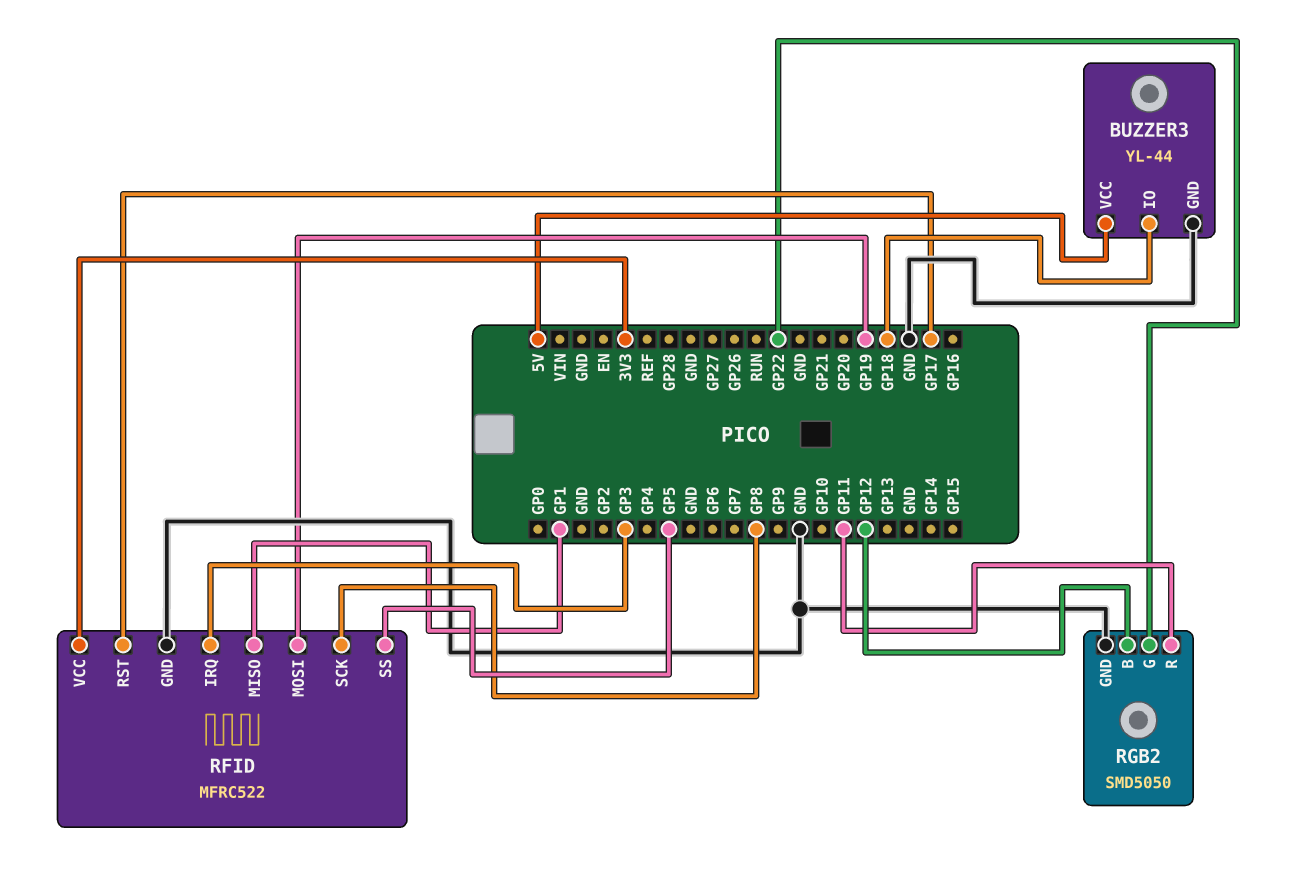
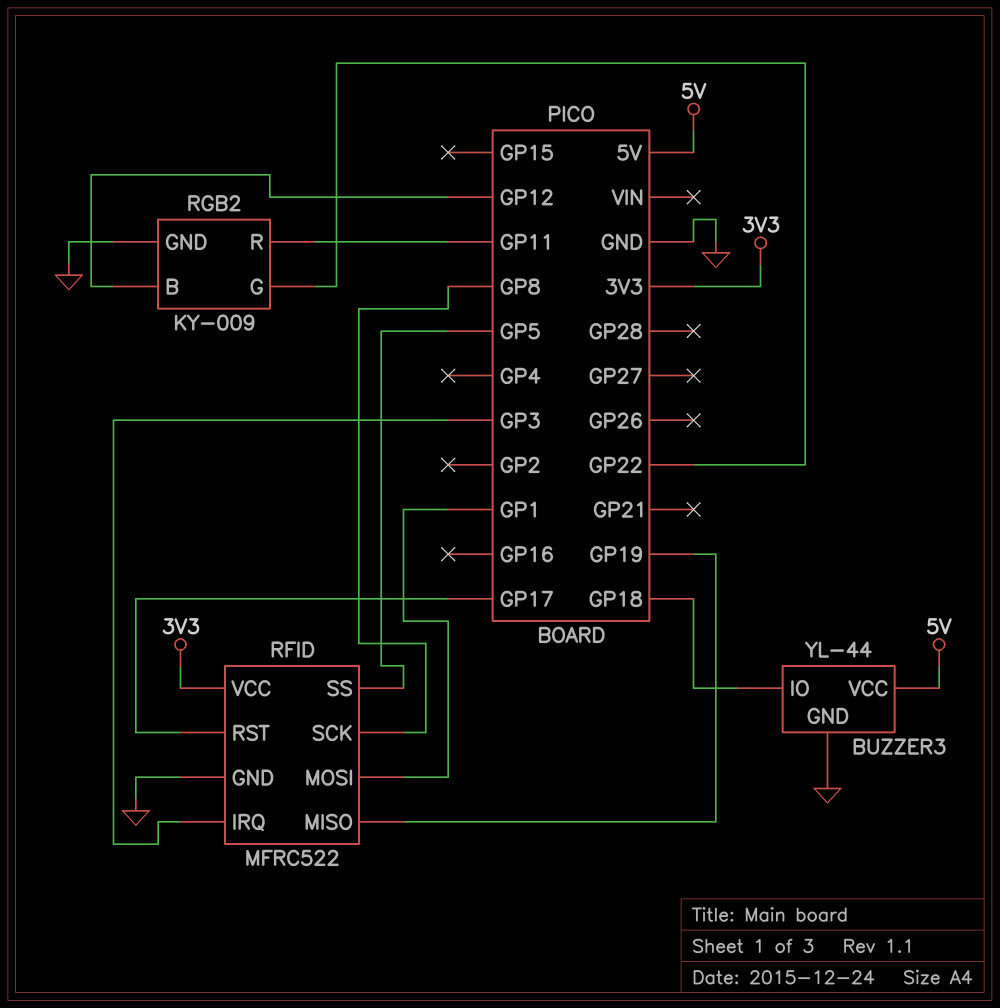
RFID pin MISO: GP1 -> GP19
RFID pin MOSI: GP19 -> GP1
RGB2: SMD5050 -> KY-009

